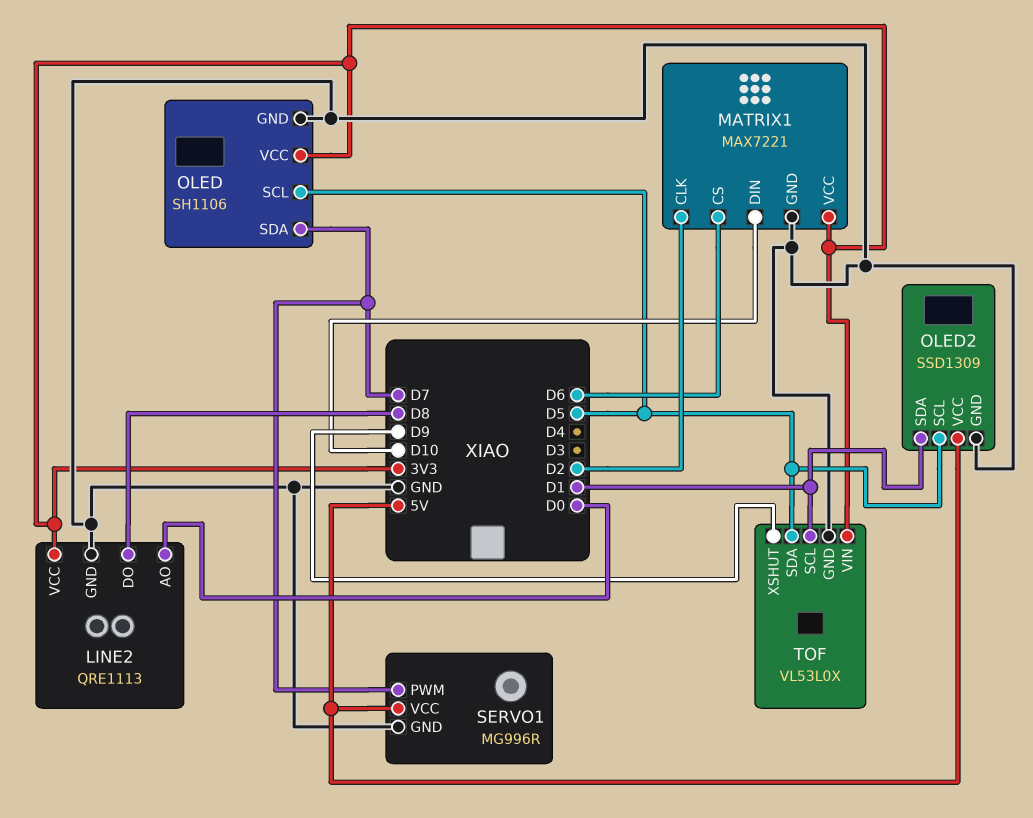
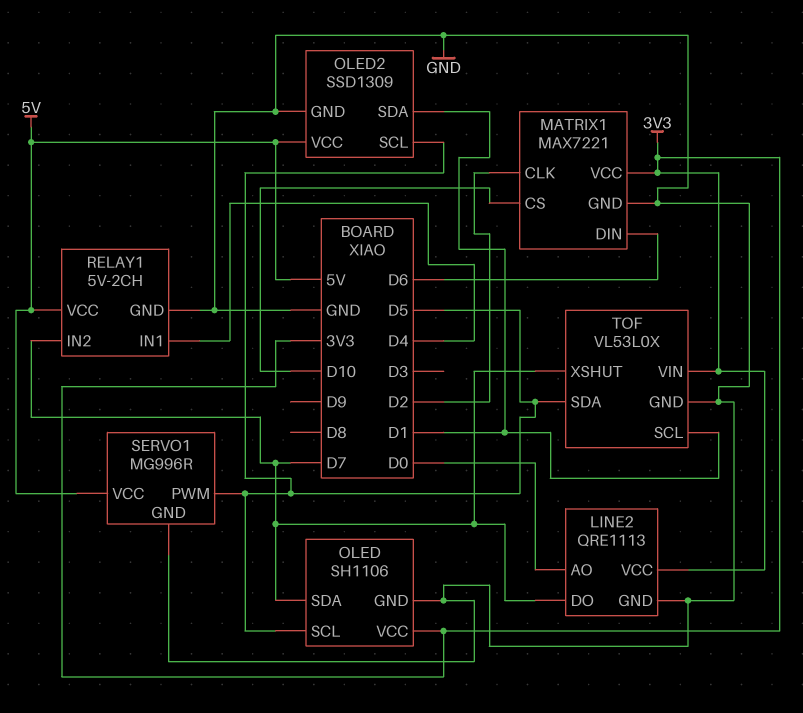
LINE2 pin DO: D8 -> D7
MATRIX1 pin CS: D6 -> D10
MATRIX1 pin DIN: D10 -> D6
RELAY1: none -> 5V-2CH
RELAY1 pin GND: none -> GND
RELAY1 pin IN1: none -> D4
RELAY1 pin IN2: none -> D7
RELAY1 pin VCC: none -> 5V
SERVO1 pin PWM: D7 -> D5
TOF pin XSHUT: D9 -> D7

